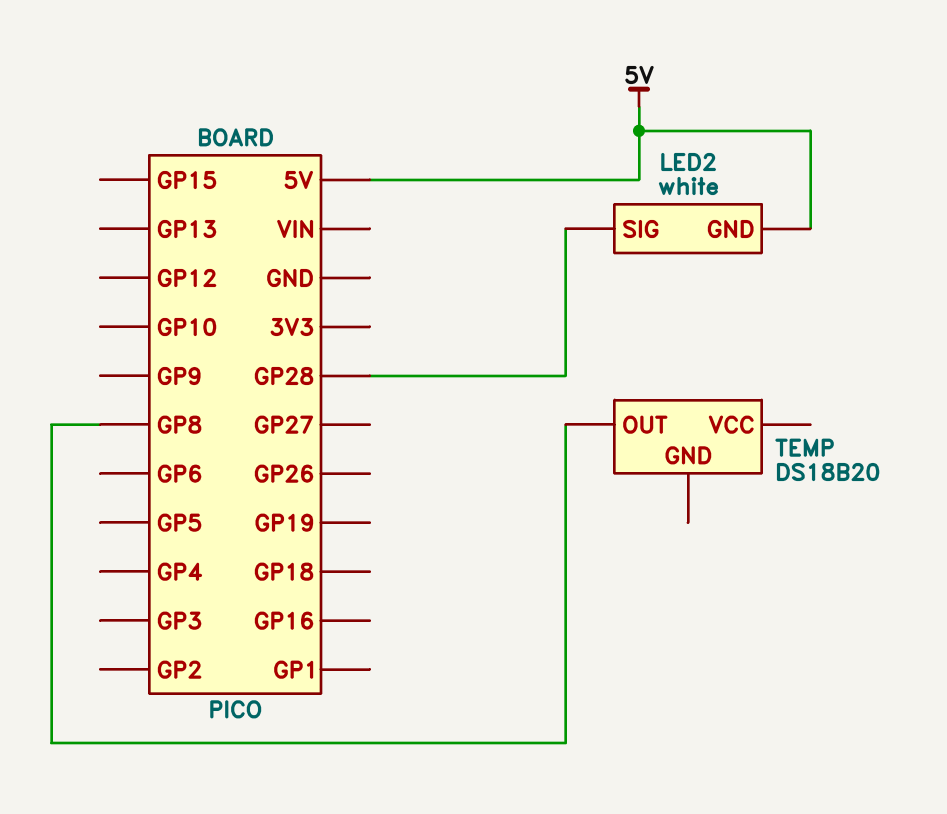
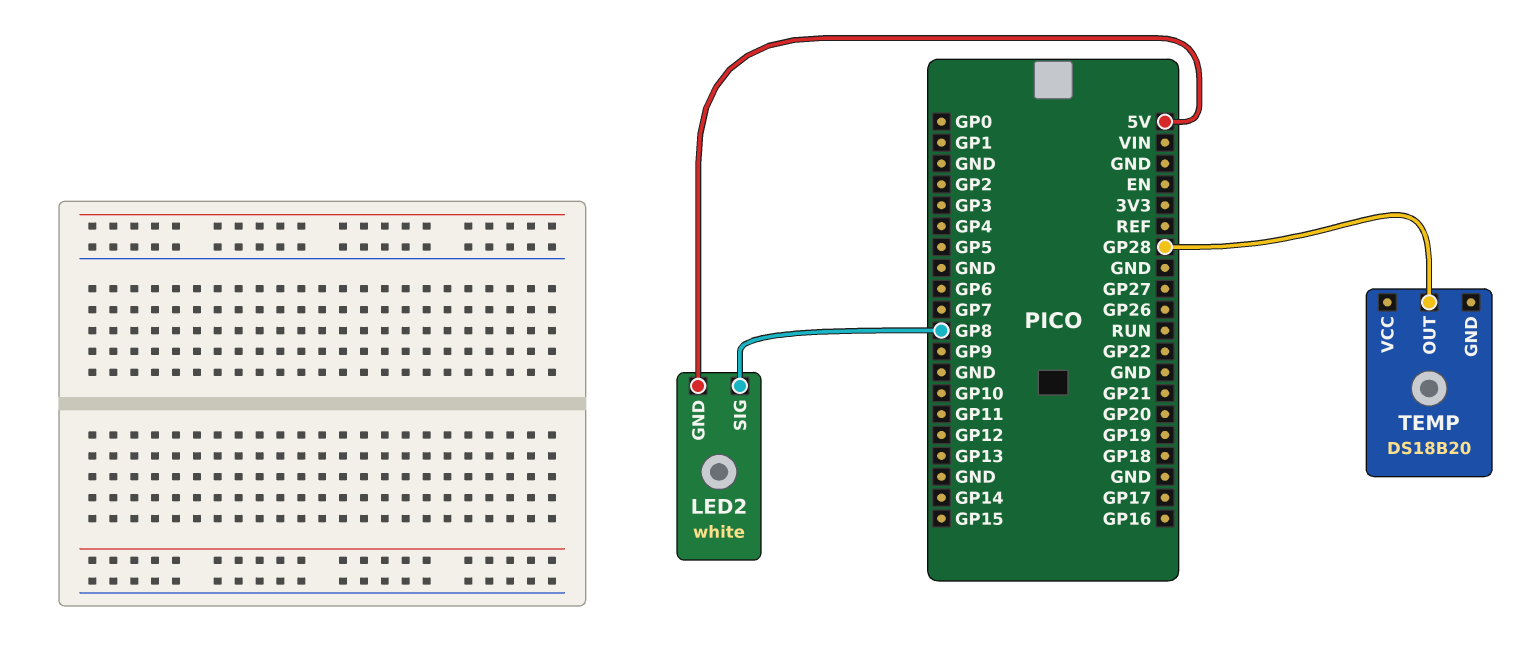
LED2 pin SIG: GP28 -> GP8
TEMP pin OUT: GP8 -> GP28

